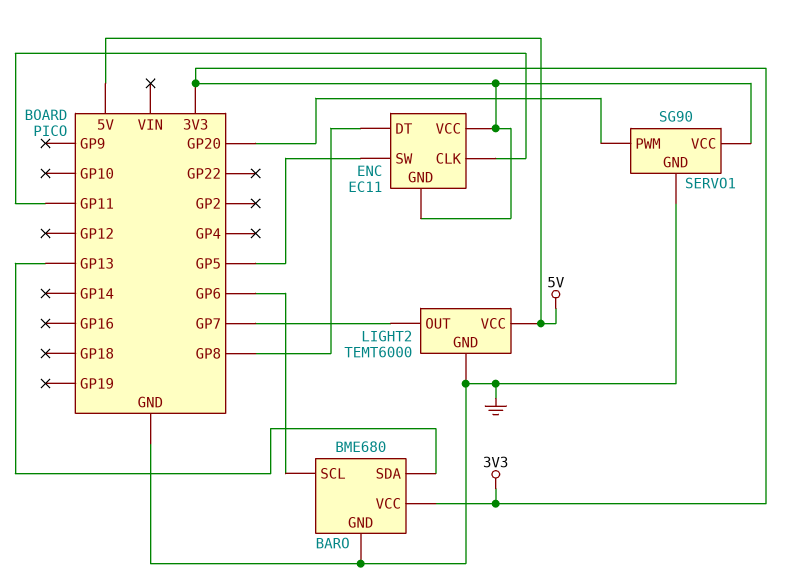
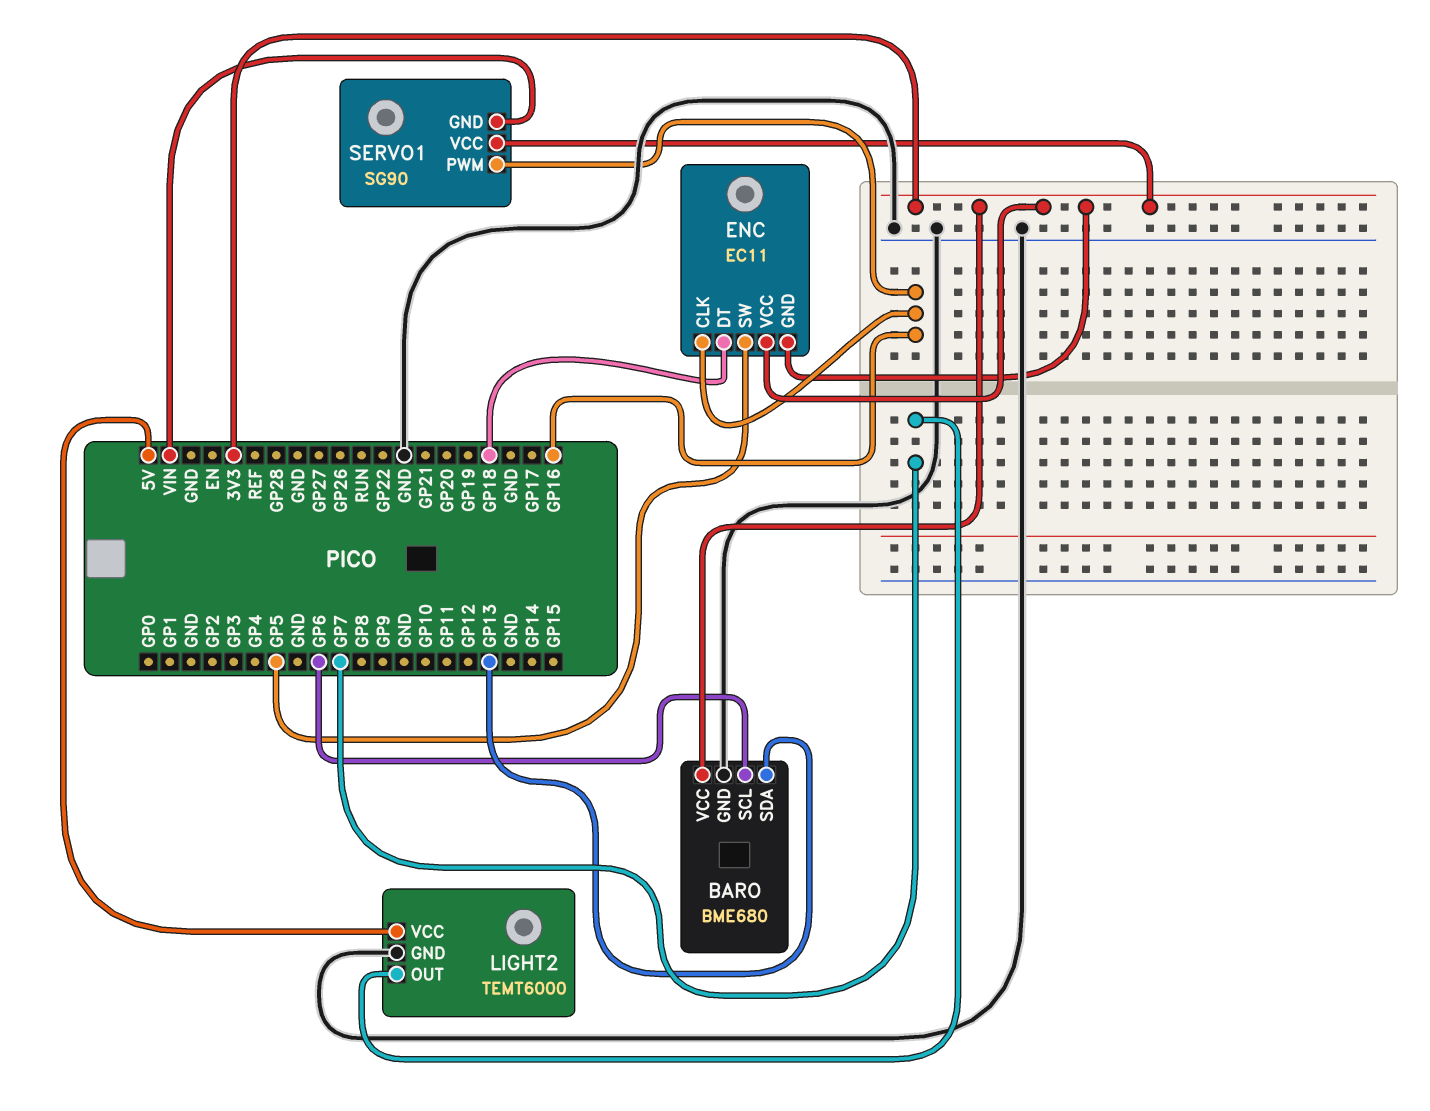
ENC pin CLK: GP11 -> GP16
ENC pin DT: GP8 -> GP18
SERVO1 pin GND: GND -> VIN
SERVO1 pin PWM: GP20 -> GP16

